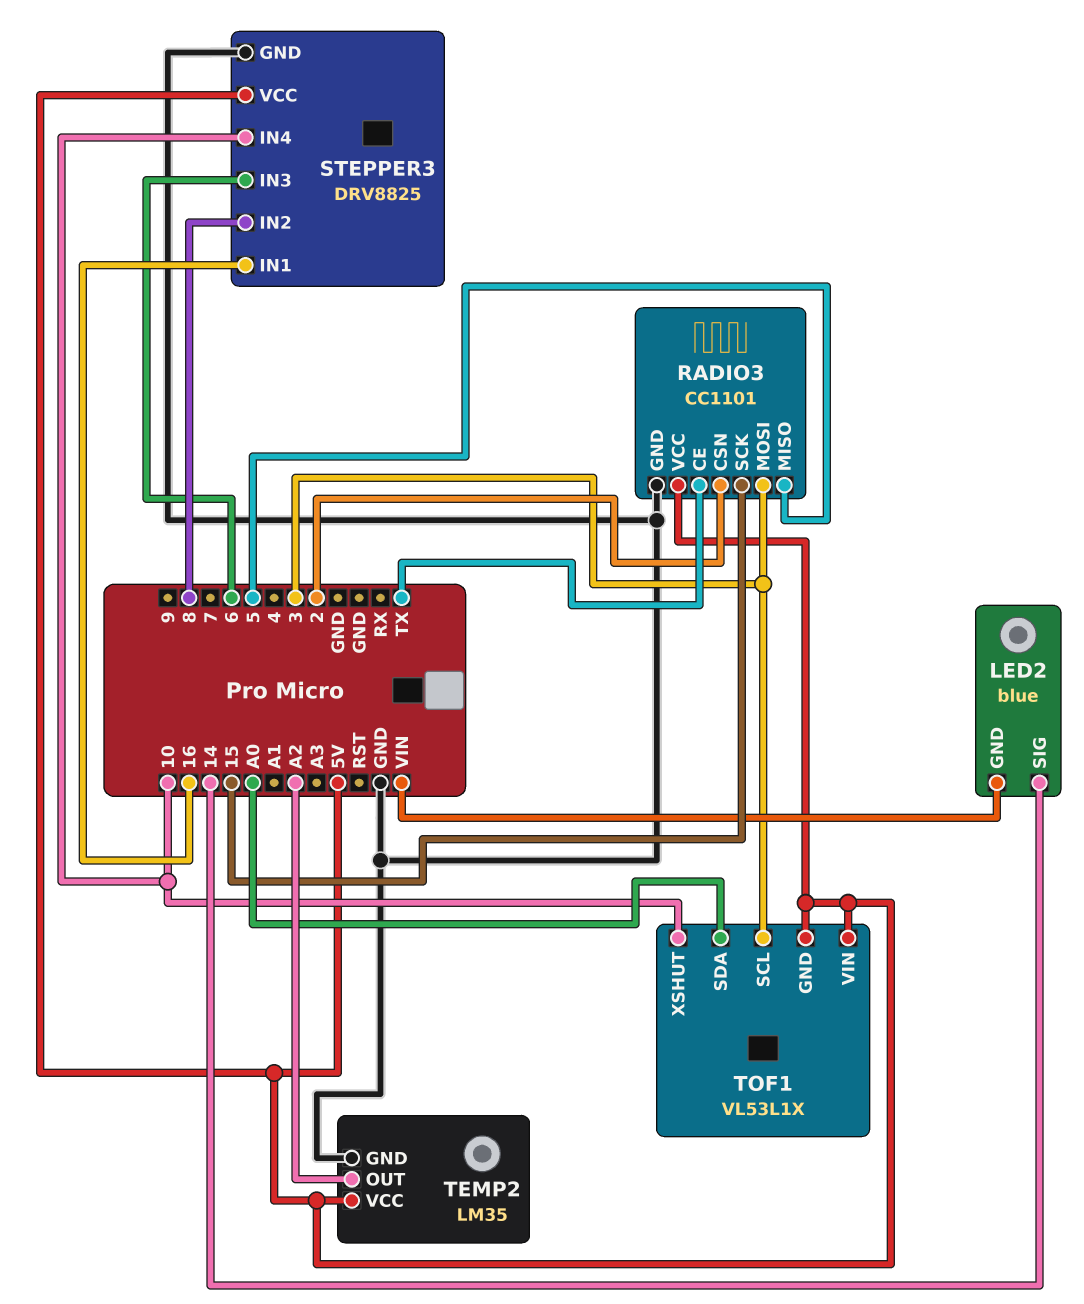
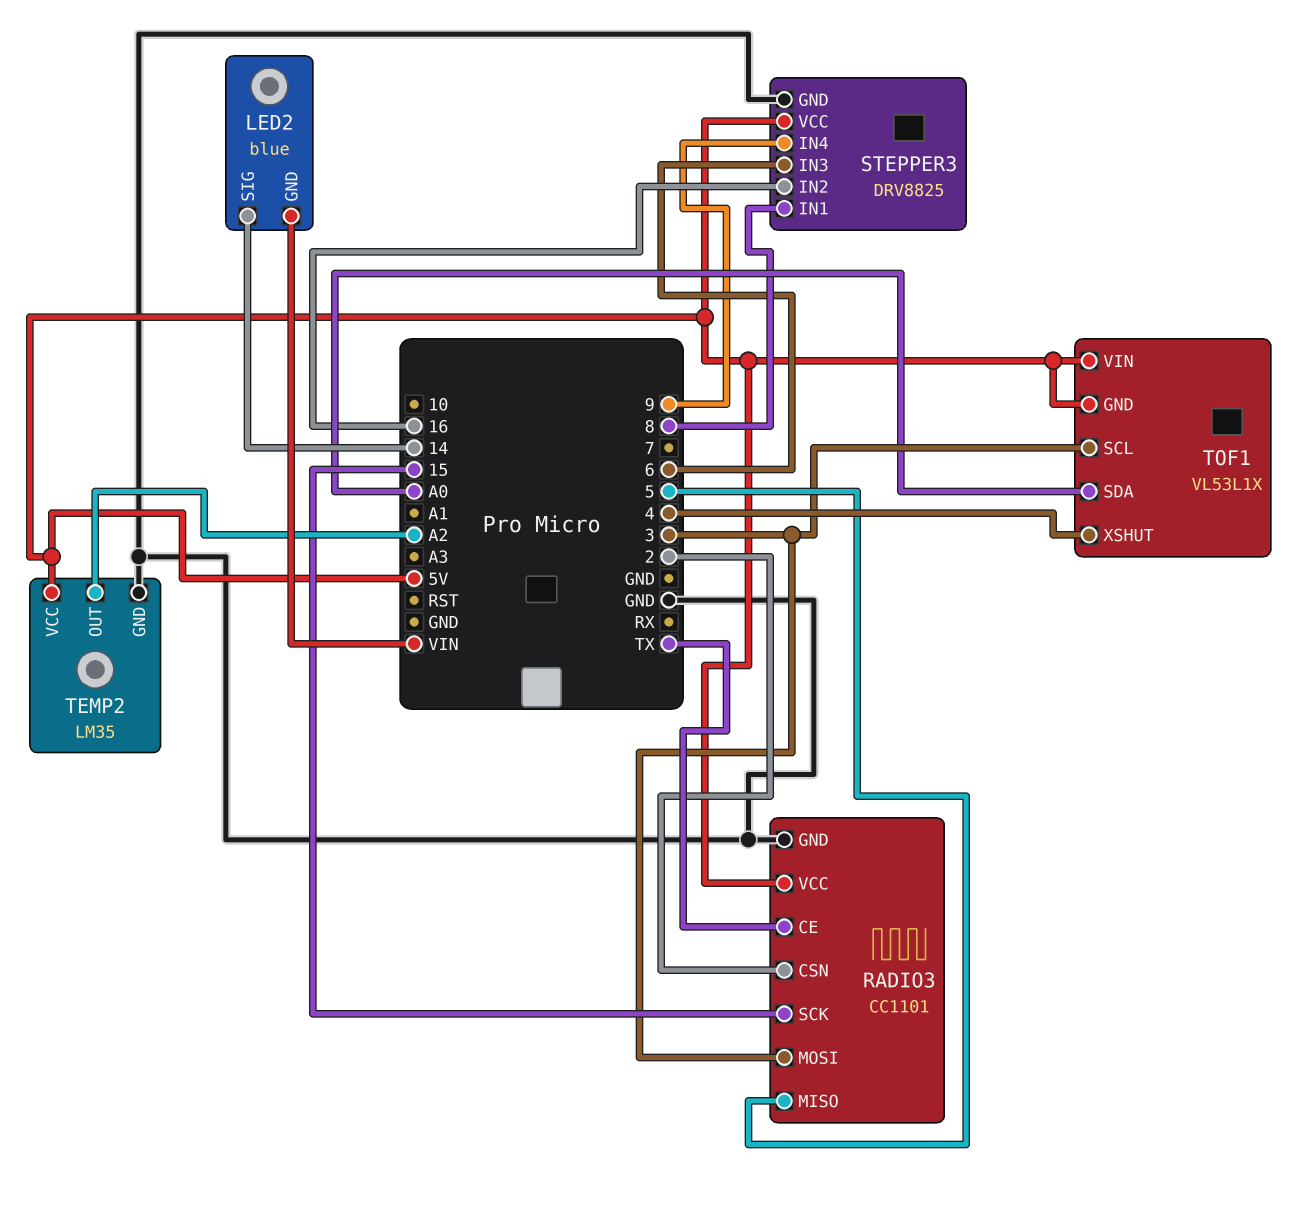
STEPPER3 pin IN1: 16 -> 8
STEPPER3 pin IN2: 8 -> 16
STEPPER3 pin IN4: 10 -> 9
TOF1 pin XSHUT: 10 -> 4

